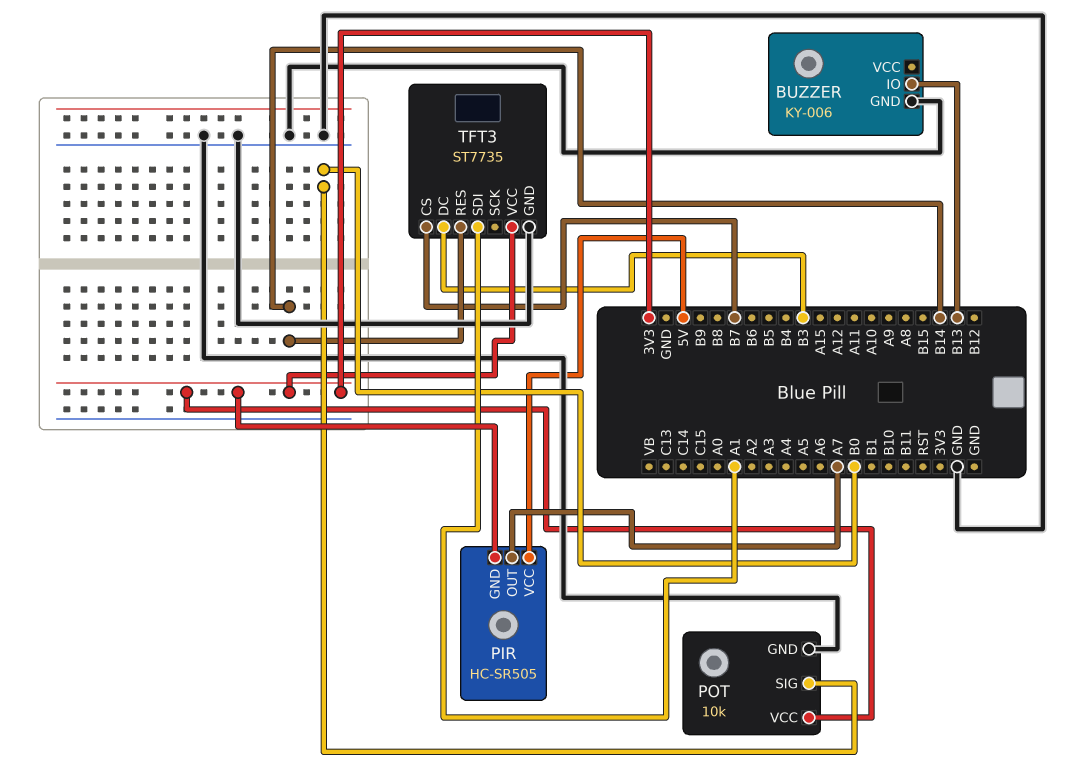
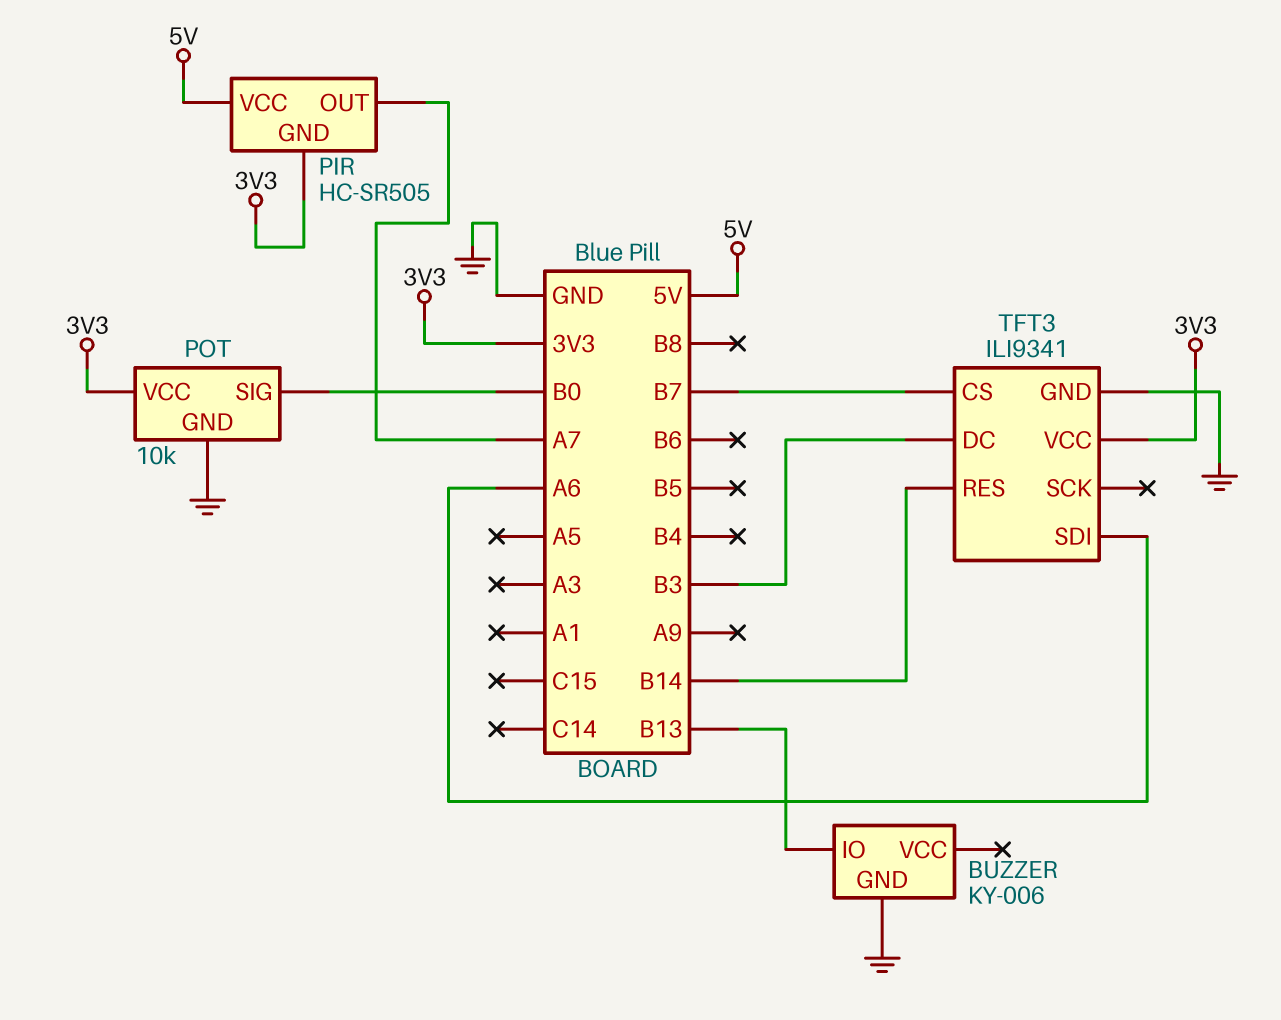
TFT3: ST7735 -> ILI9341
TFT3 pin SDI: A1 -> A6

